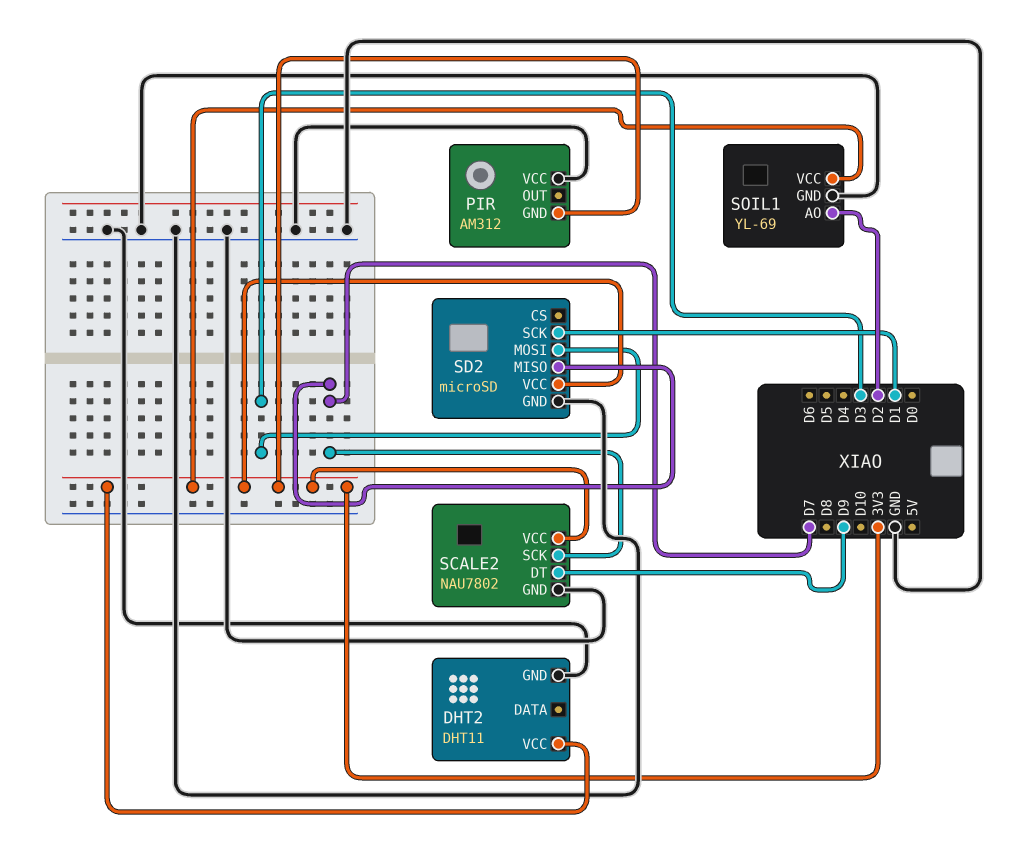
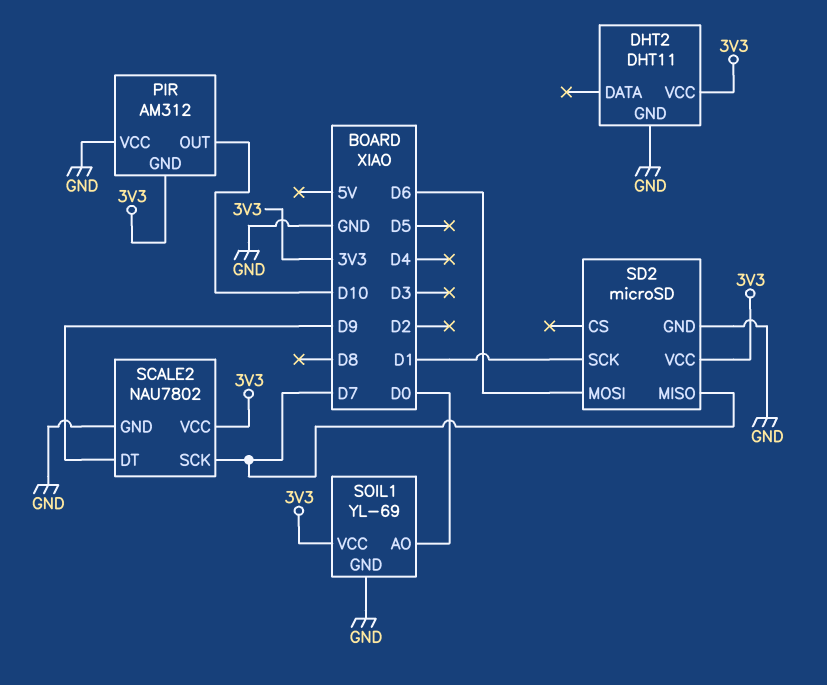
PIR pin OUT: none -> D10
SD2 pin MOSI: D3 -> D6
SOIL1 pin AO: D2 -> D0

